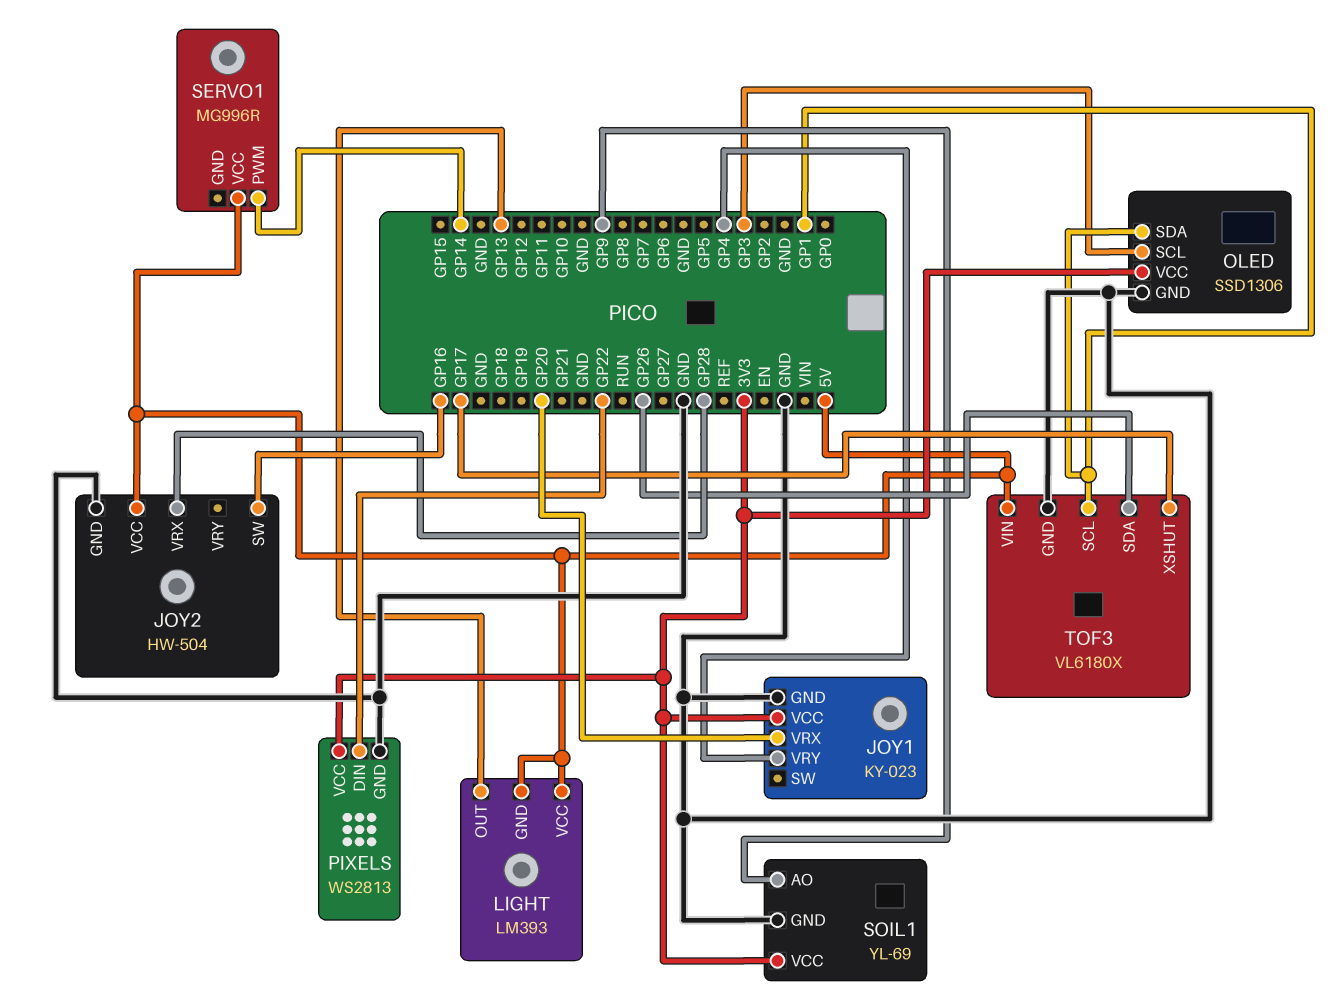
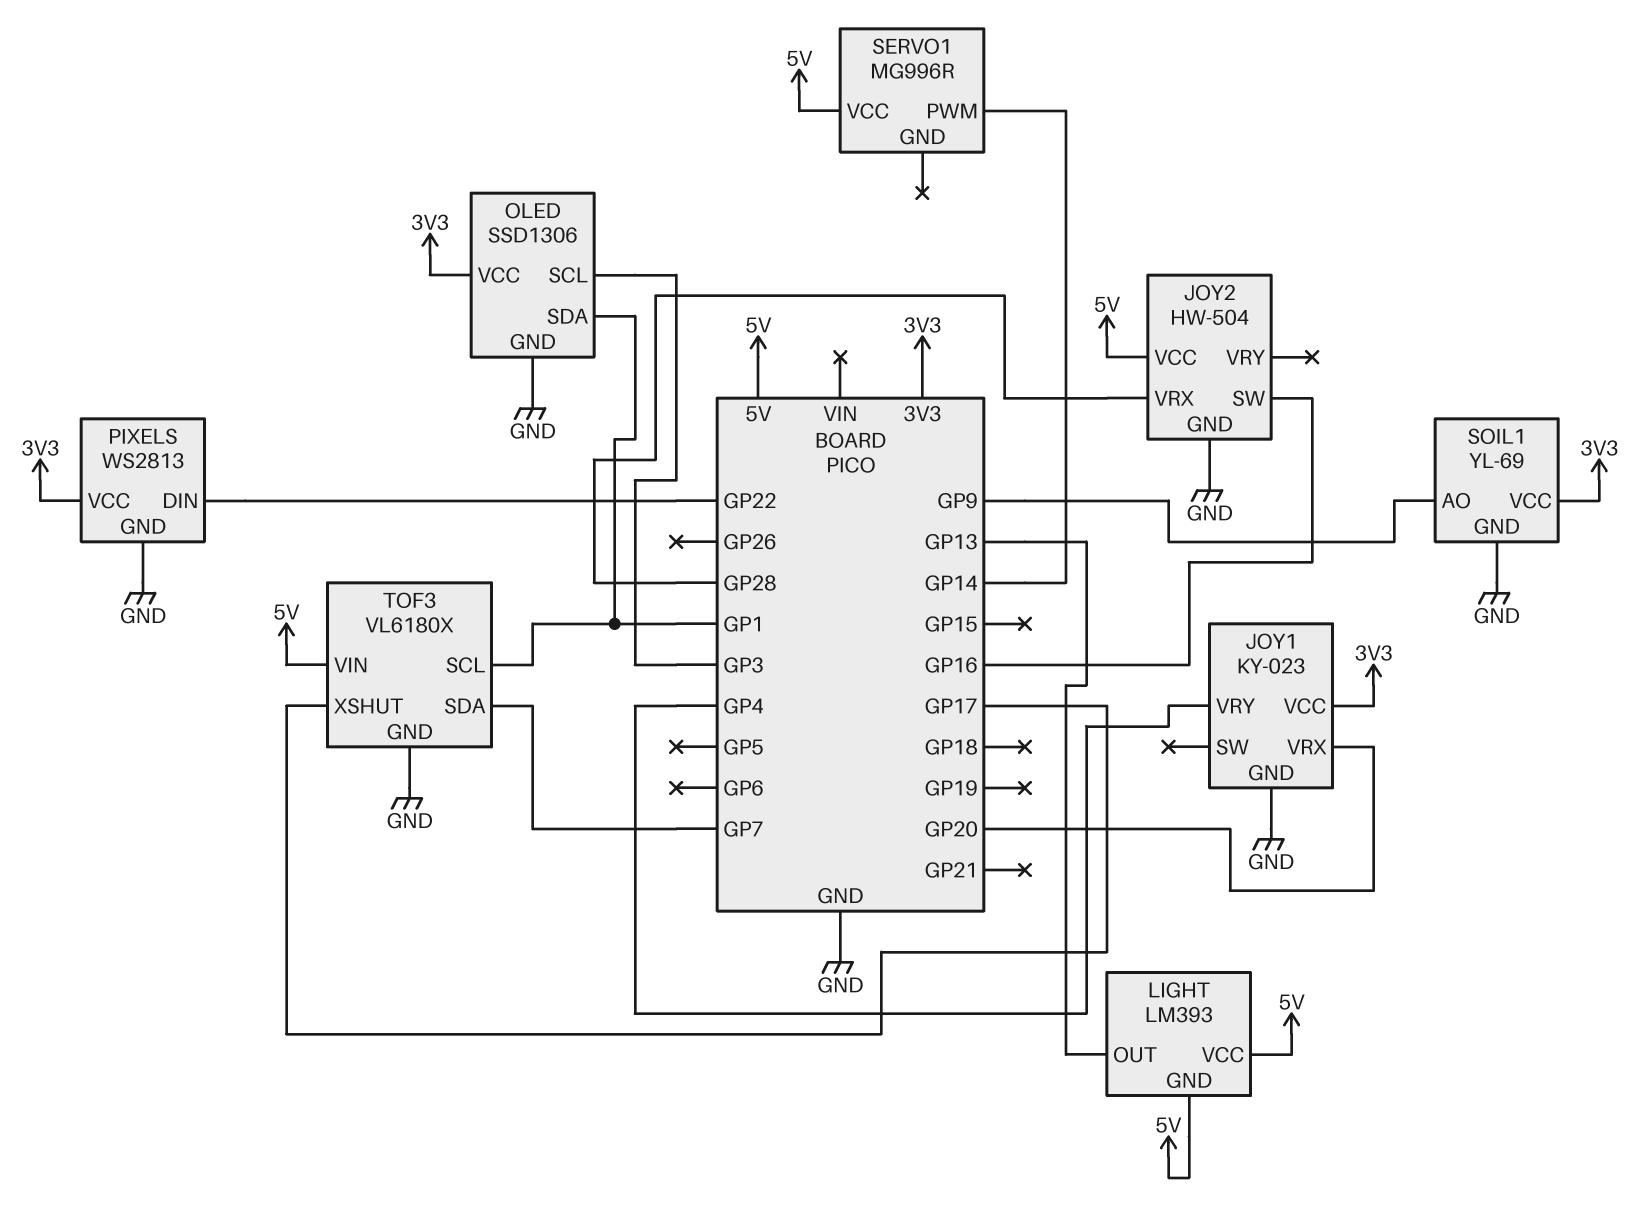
TOF3 pin SDA: GP26 -> GP7

